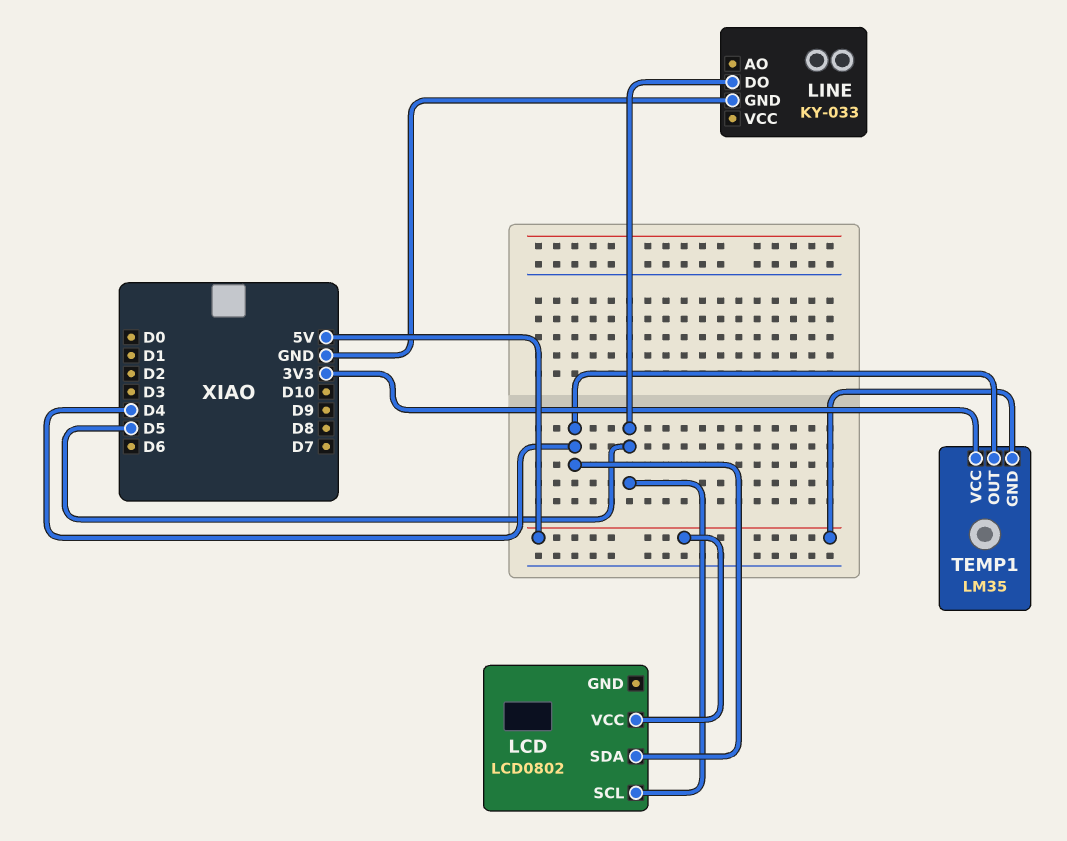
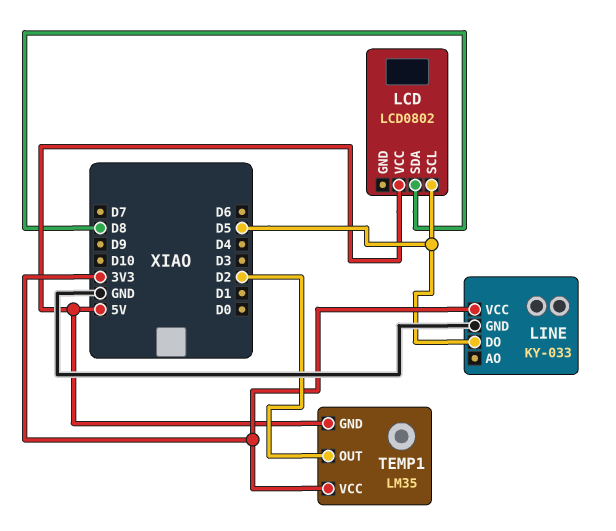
LCD pin SDA: D4 -> D8
LINE pin VCC: none -> 3V3
TEMP1 pin OUT: D4 -> D2

